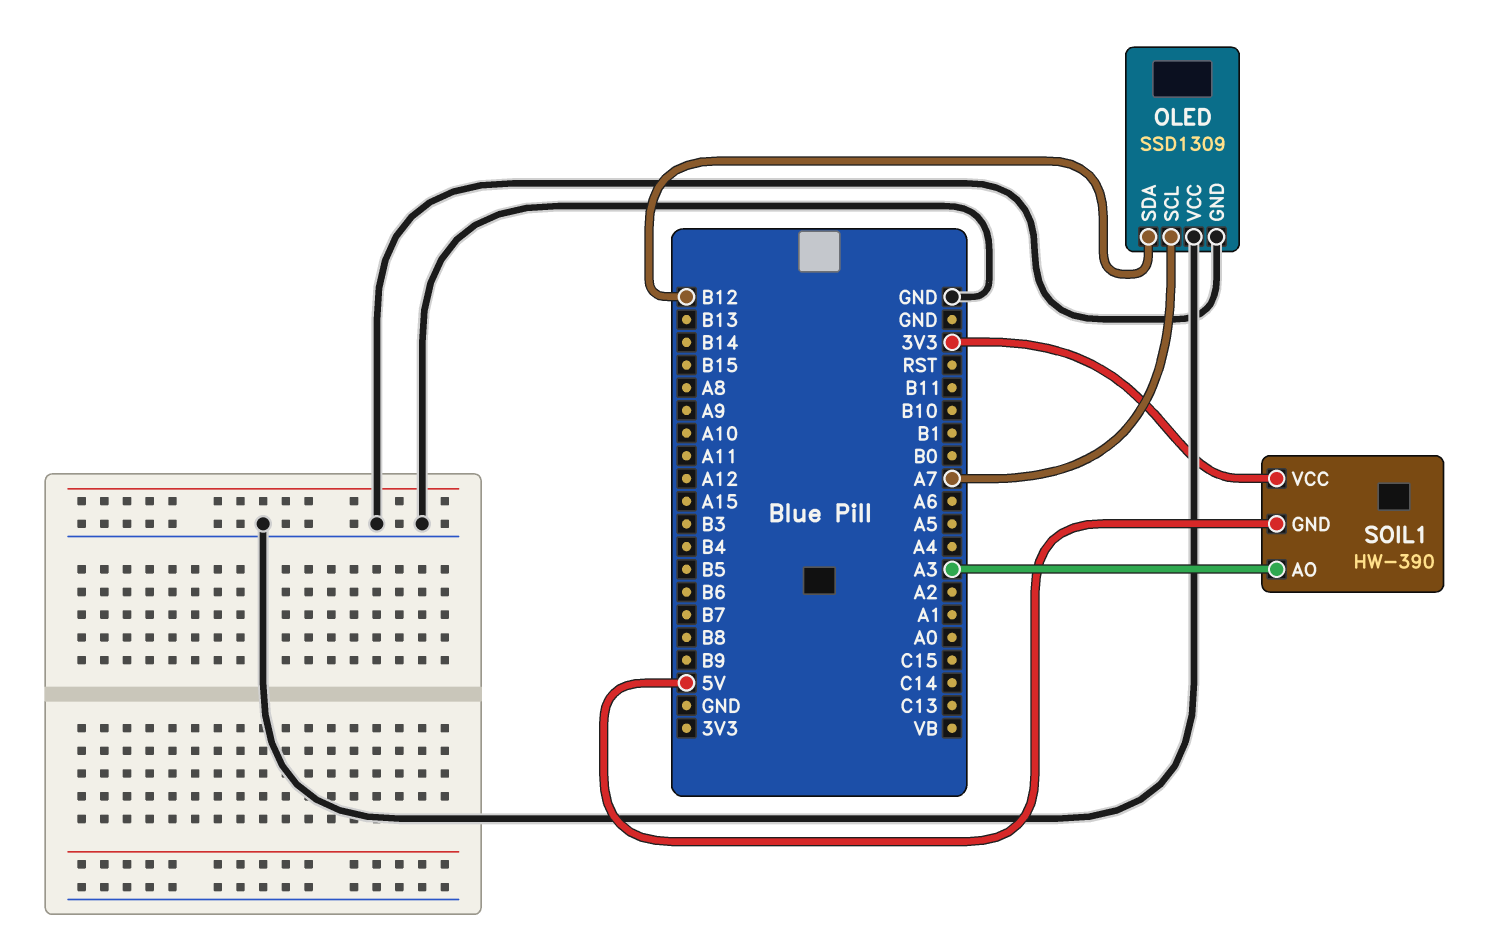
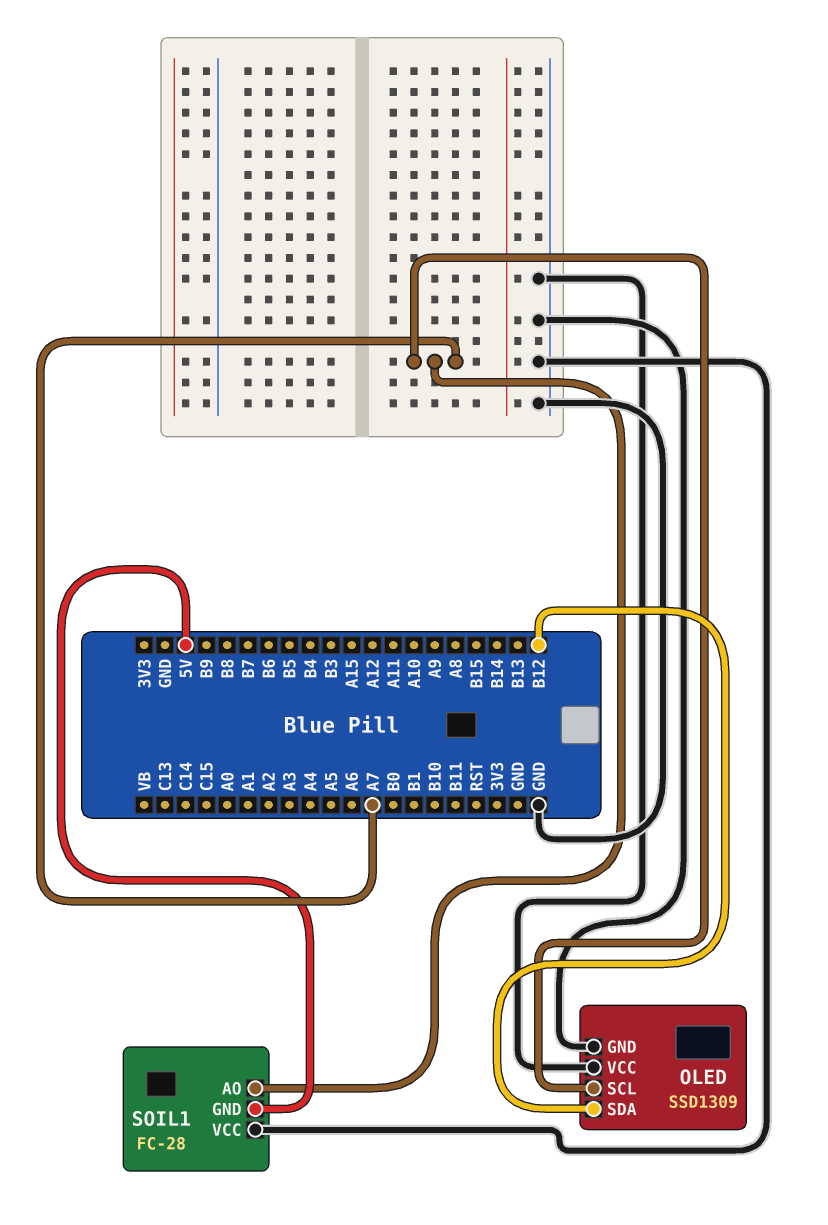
SOIL1: HW-390 -> FC-28
SOIL1 pin AO: A3 -> A7
SOIL1 pin VCC: 3V3 -> GND

